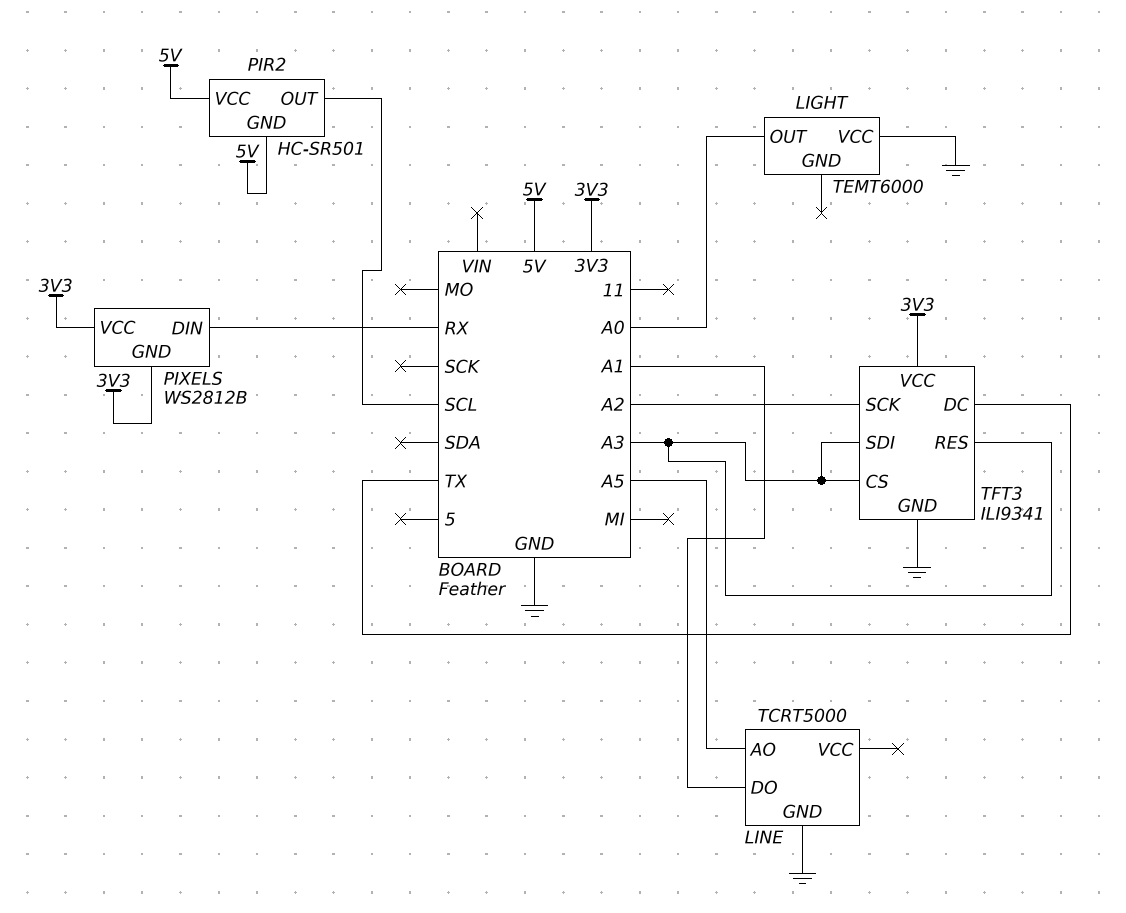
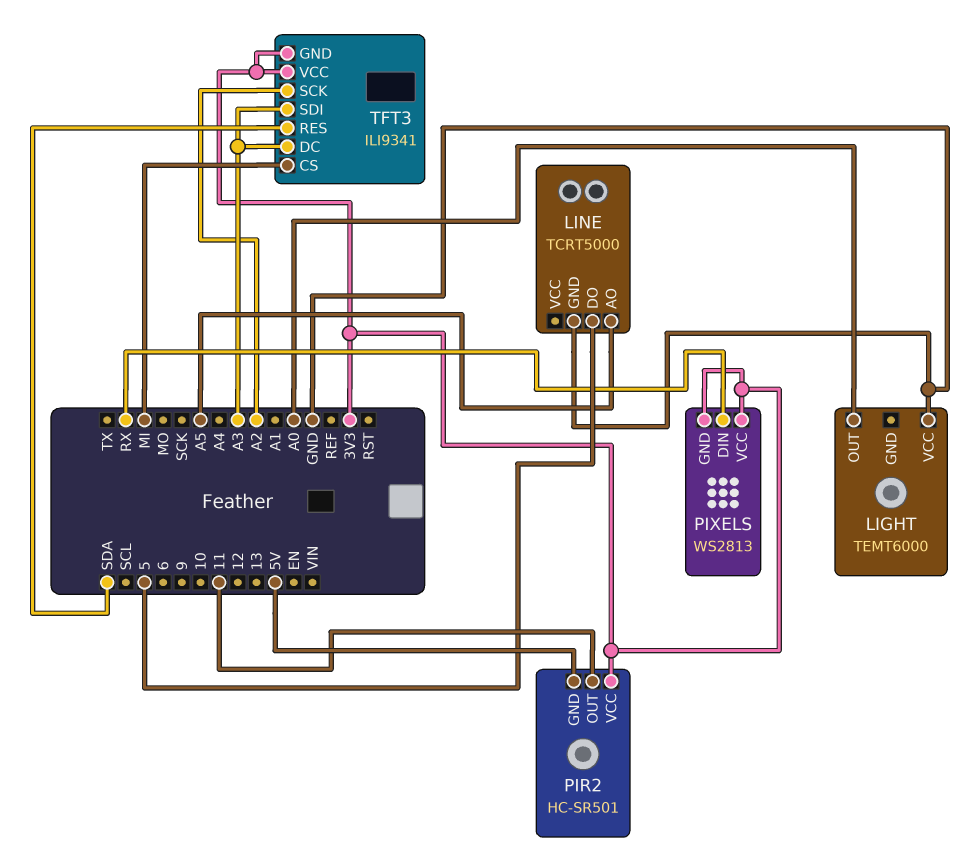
LINE pin DO: A1 -> 5
PIR2 pin OUT: SCL -> 11
PIR2 pin VCC: 5V -> 3V3
PIXELS: WS2812B -> WS2813
TFT3 pin CS: A3 -> MI
TFT3 pin DC: TX -> A3
TFT3 pin GND: GND -> 3V3
TFT3 pin RES: A3 -> SDA

